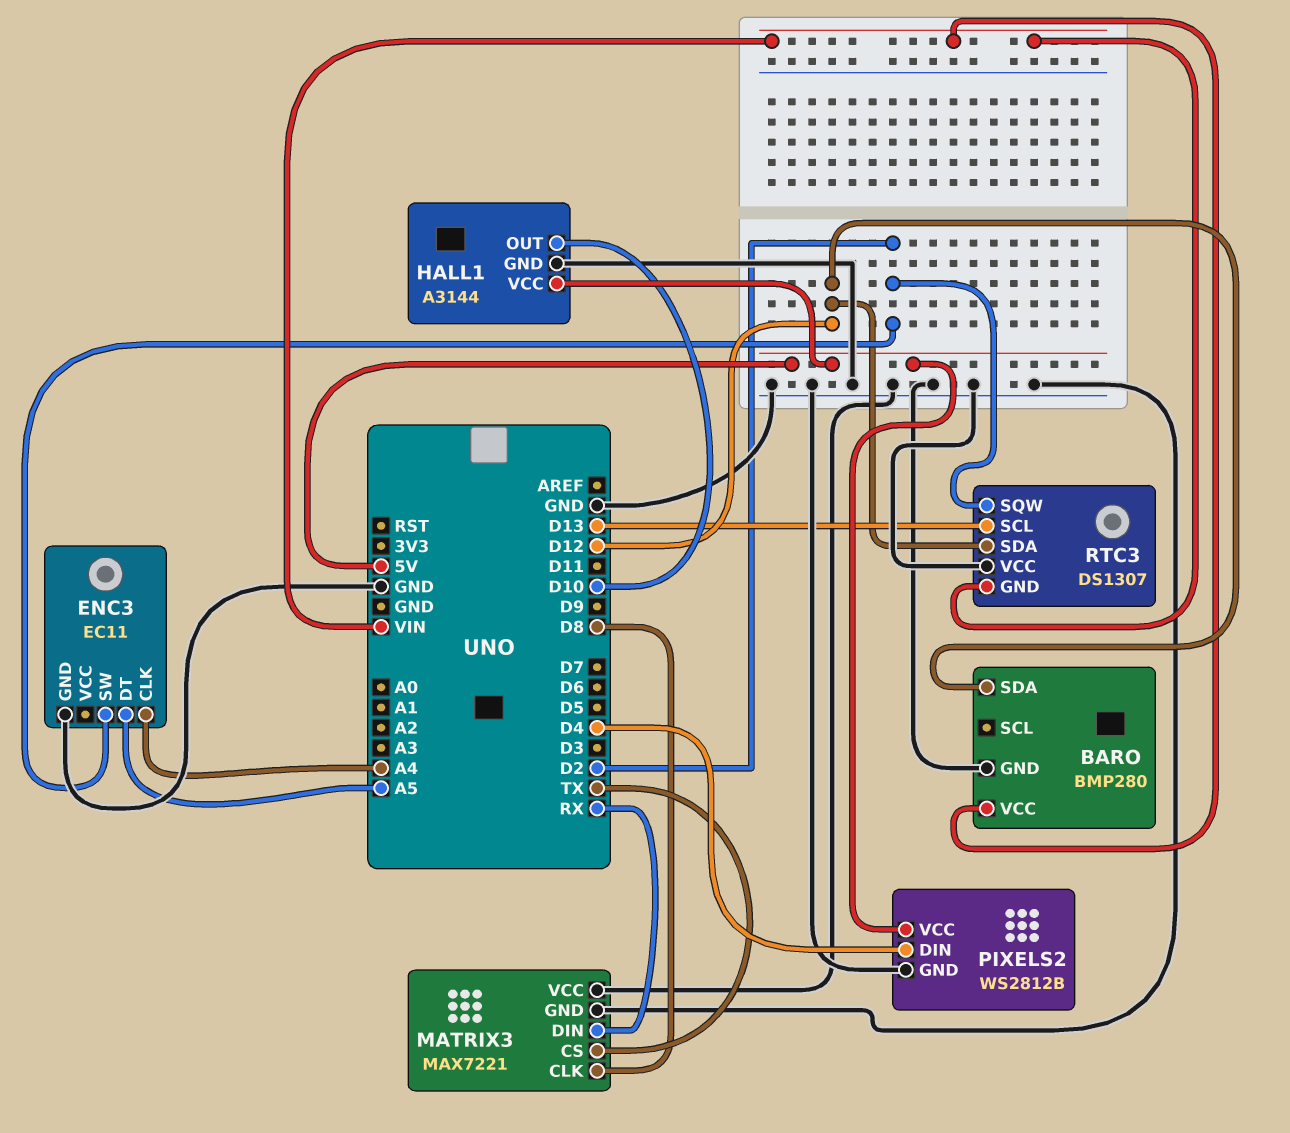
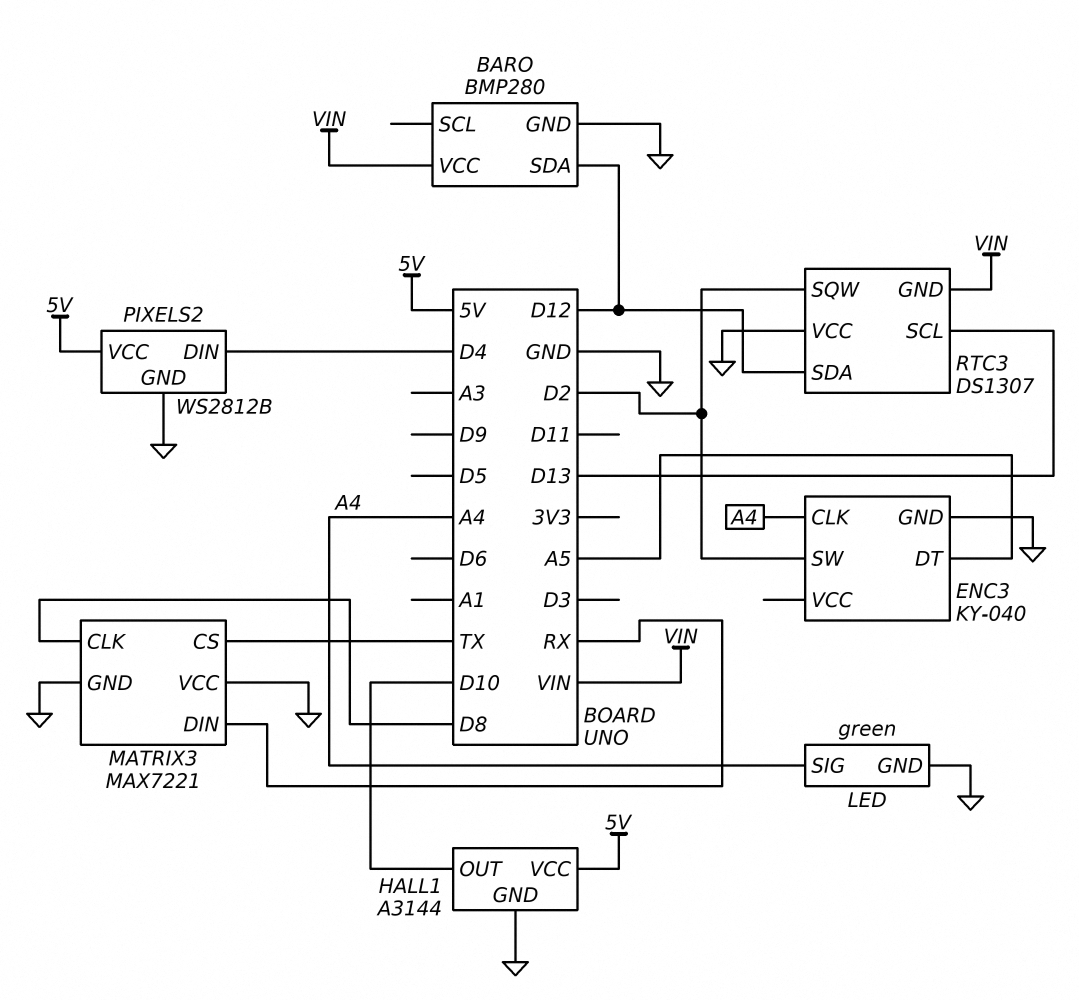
ENC3: EC11 -> KY-040
LED: none -> green
LED pin GND: none -> GND
LED pin SIG: none -> A4

